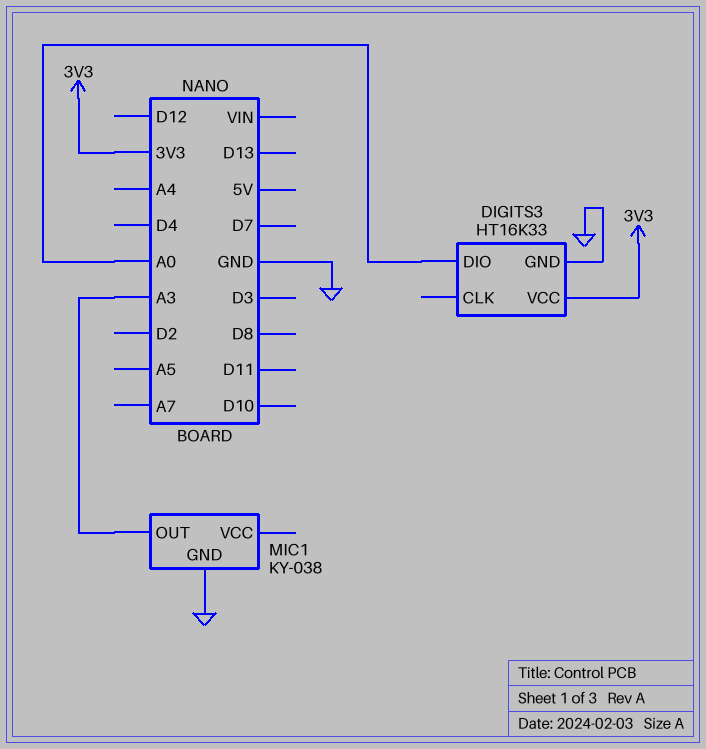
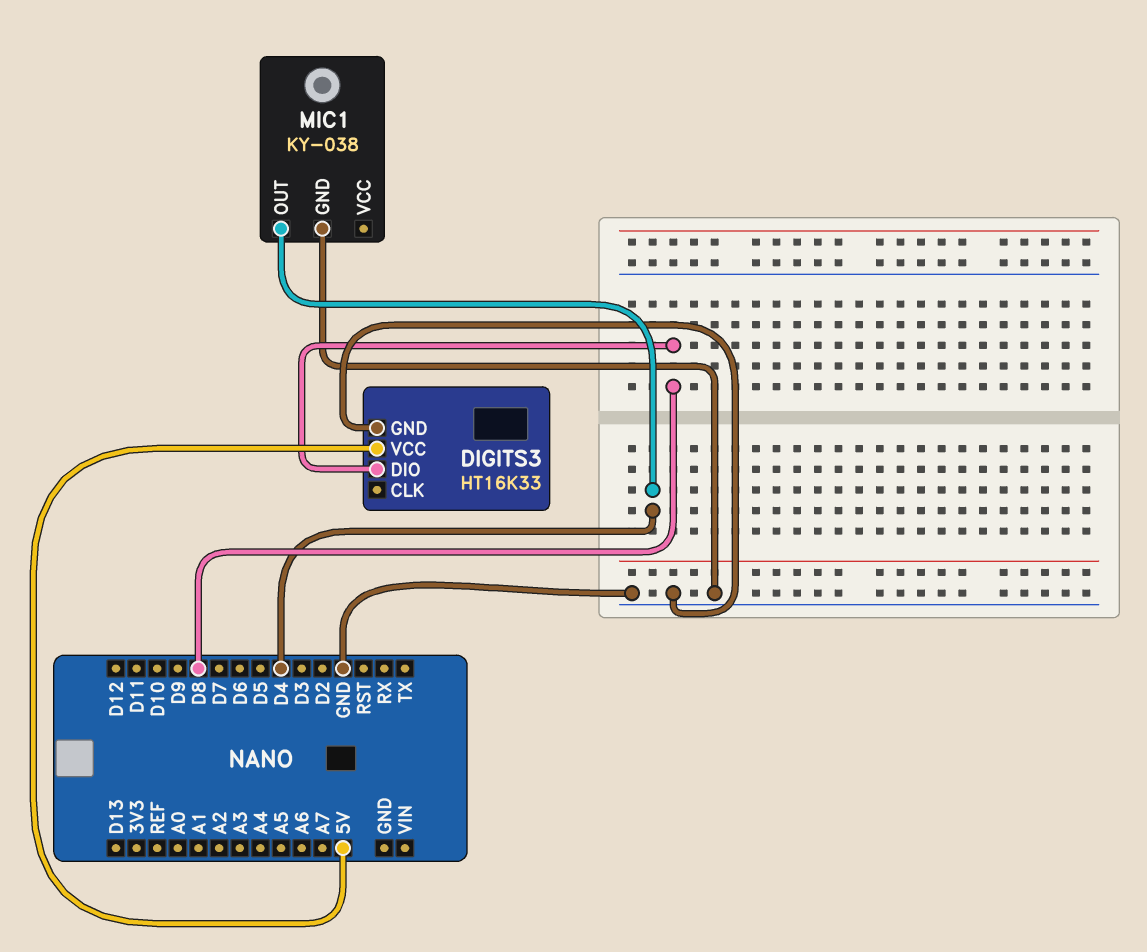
DIGITS3 pin DIO: A0 -> D8
DIGITS3 pin VCC: 3V3 -> 5V
MIC1 pin OUT: A3 -> D4

